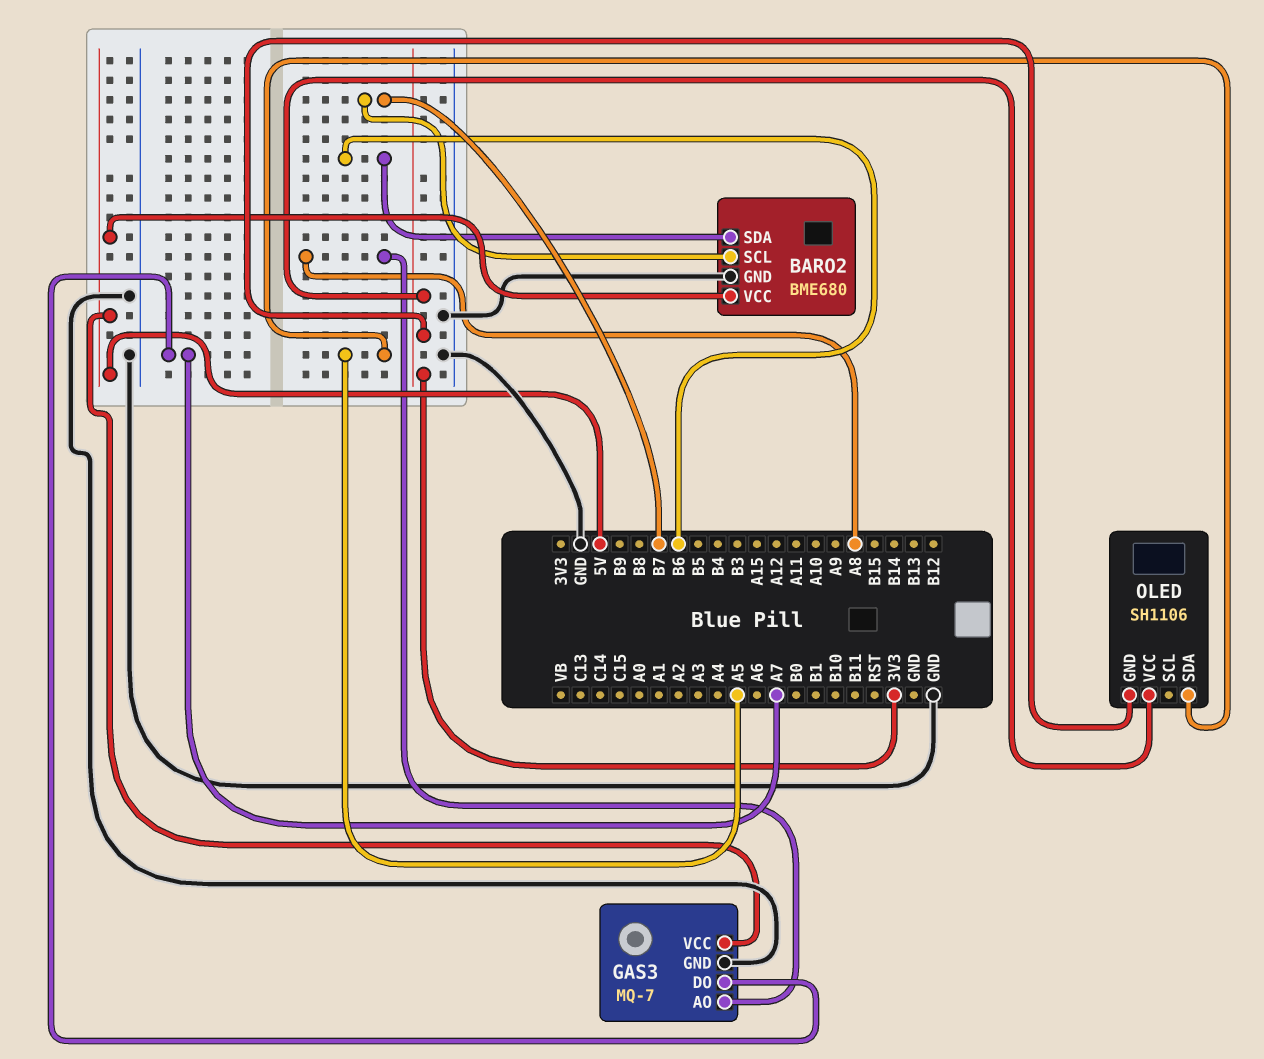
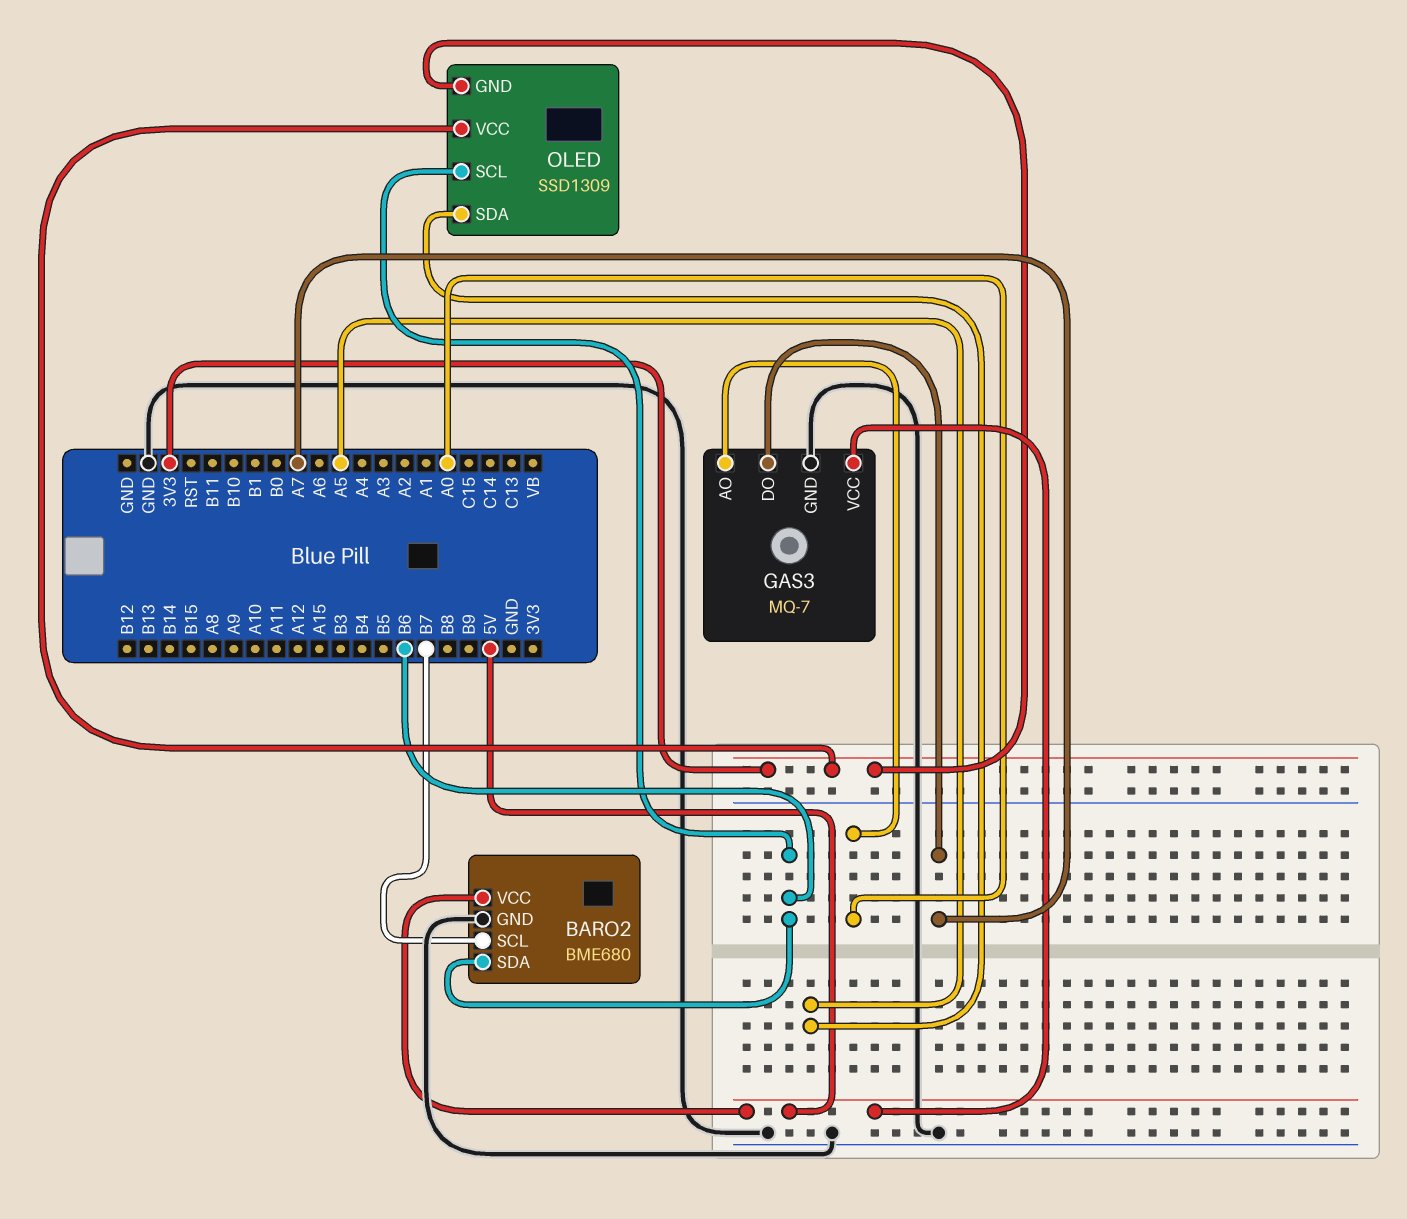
GAS3 pin AO: A8 -> A0
OLED: SH1106 -> SSD1309
OLED pin SCL: none -> B6

